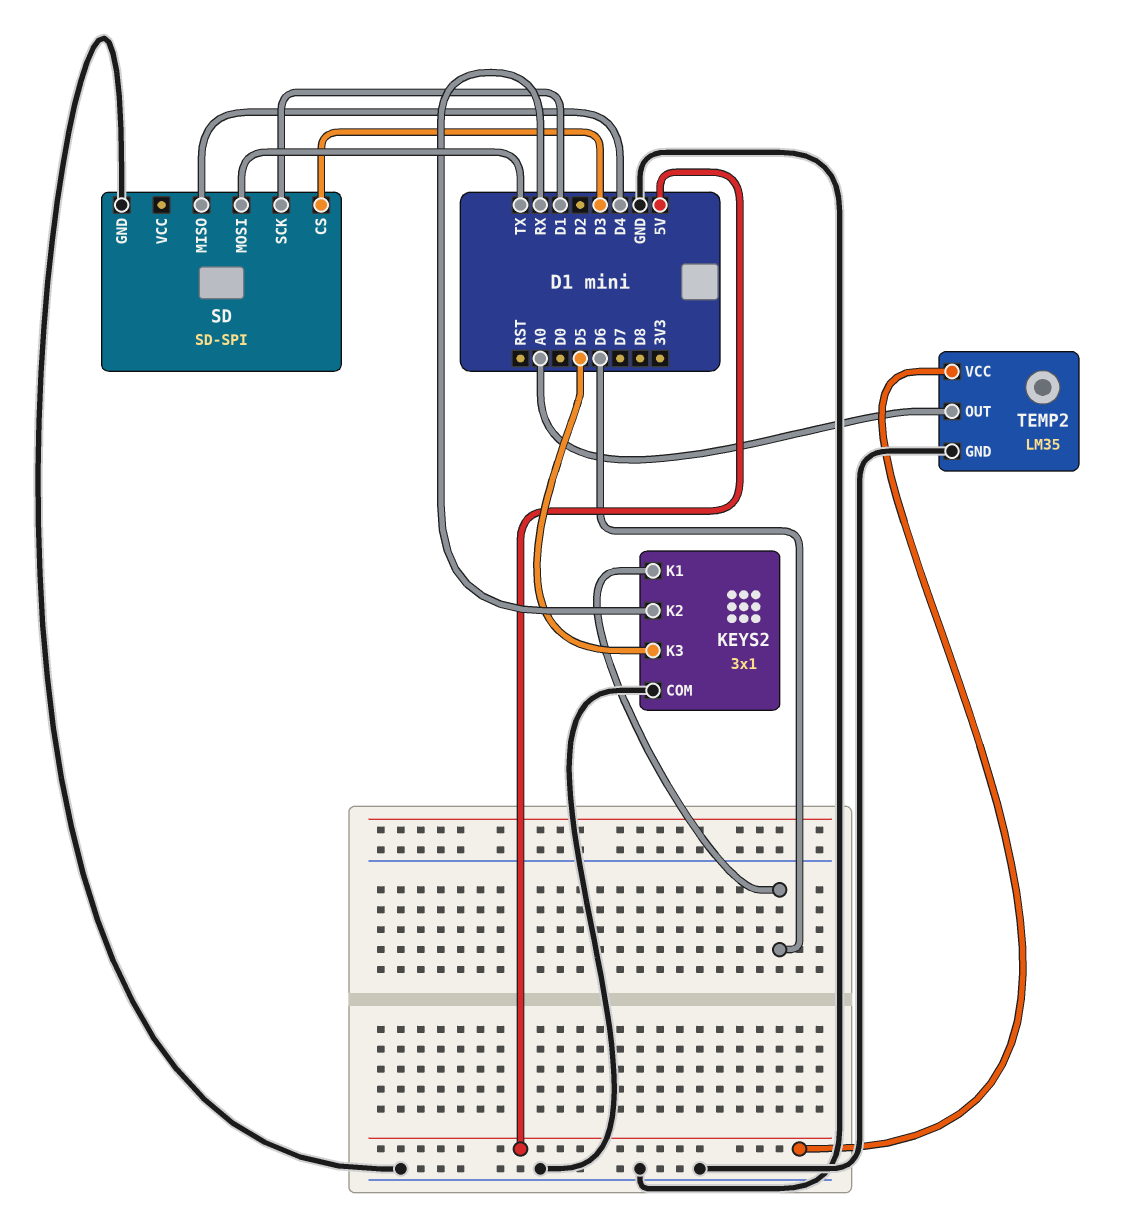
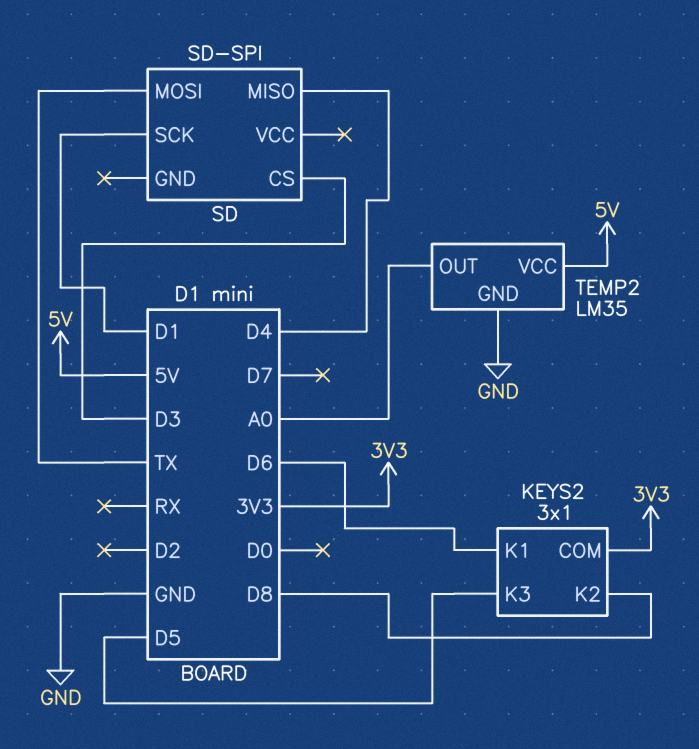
KEYS2 pin COM: GND -> 3V3
KEYS2 pin K2: RX -> D8
SD pin GND: GND -> none

